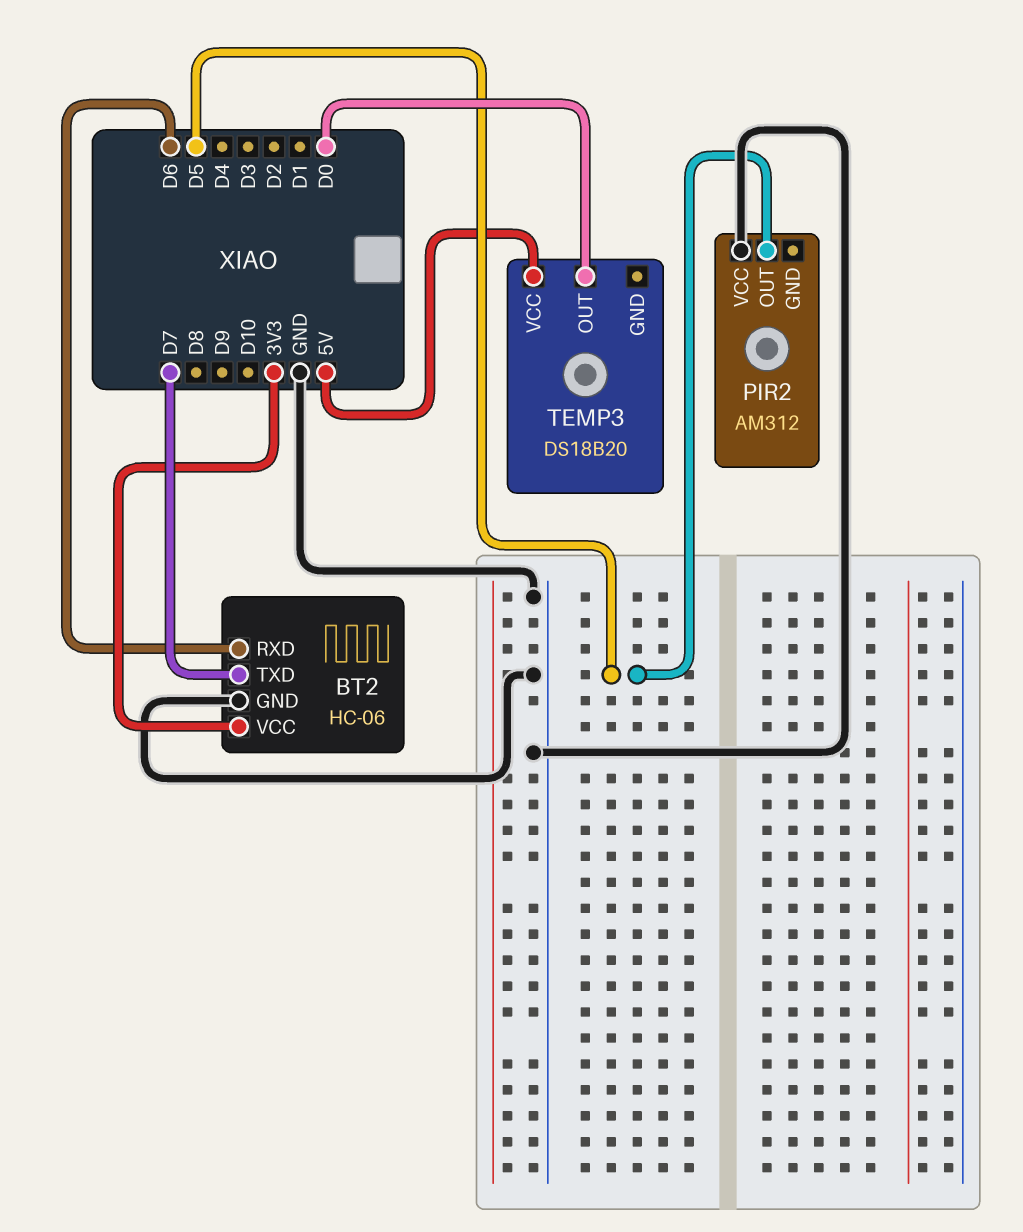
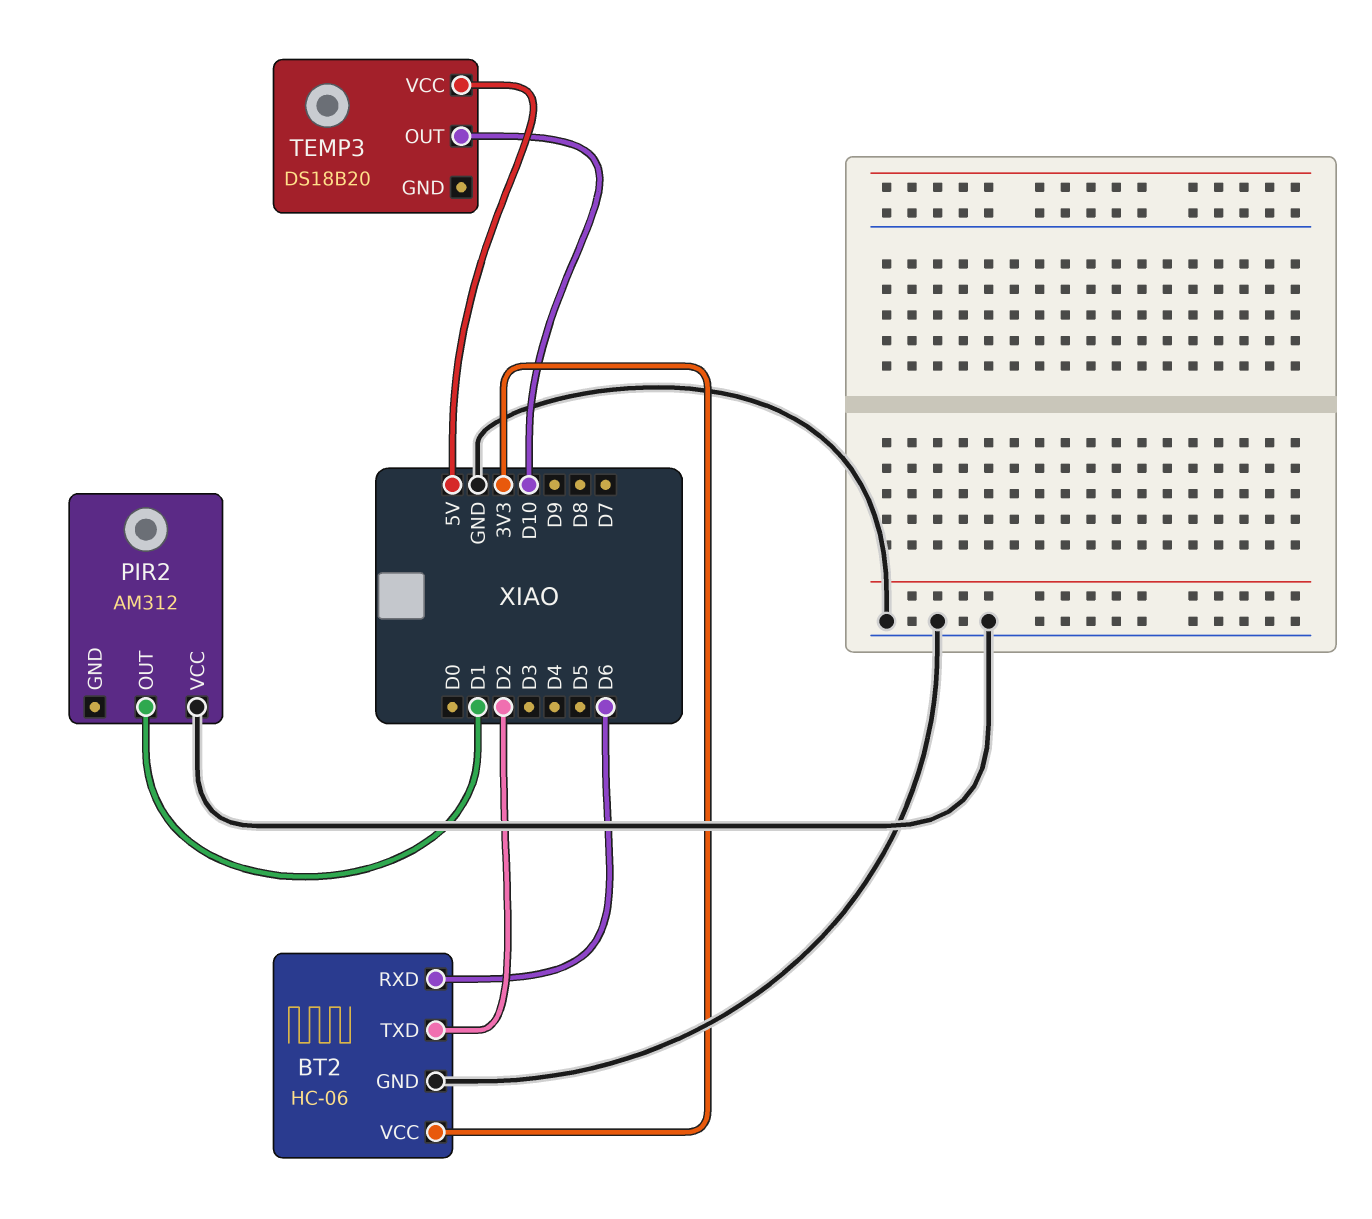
BT2 pin TXD: D7 -> D2
PIR2 pin OUT: D5 -> D1
TEMP3 pin OUT: D0 -> D10

